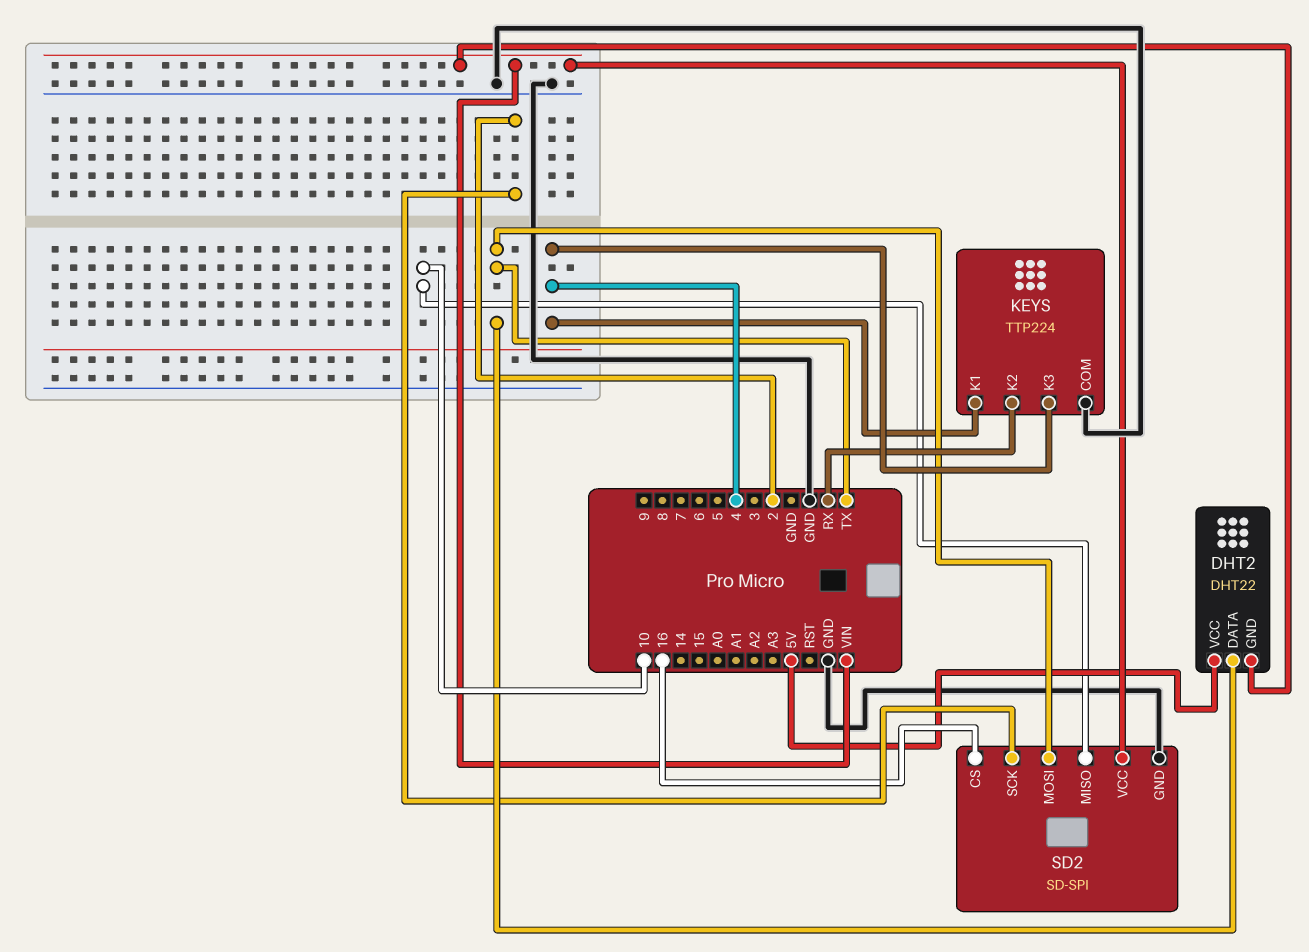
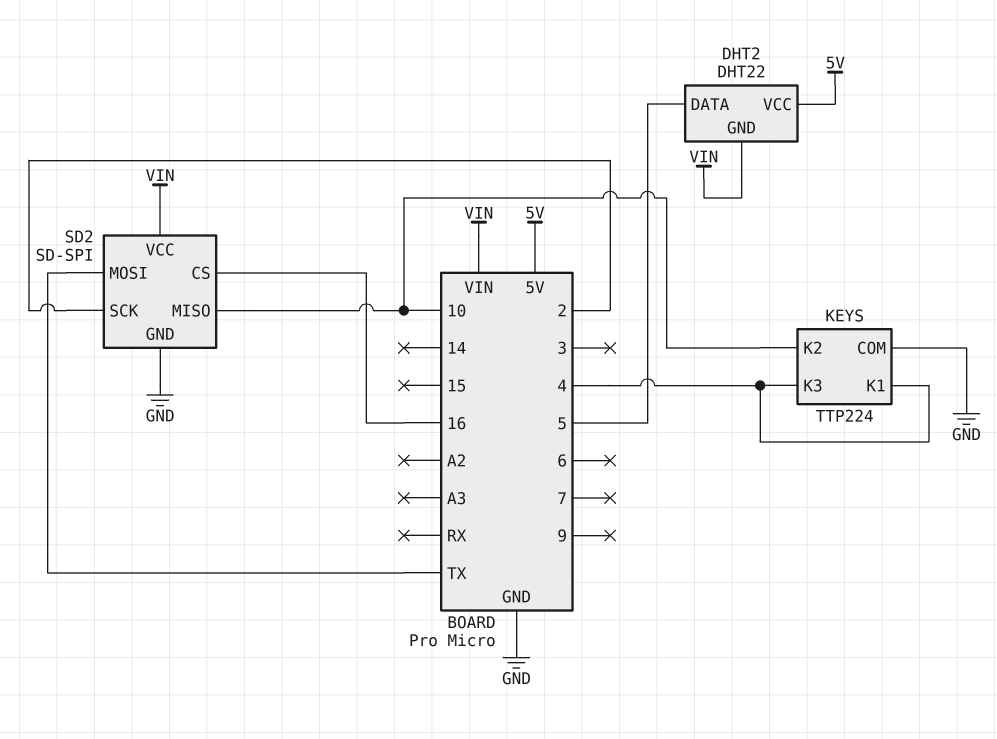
DHT2 pin DATA: TX -> 5
KEYS pin K2: RX -> 10

